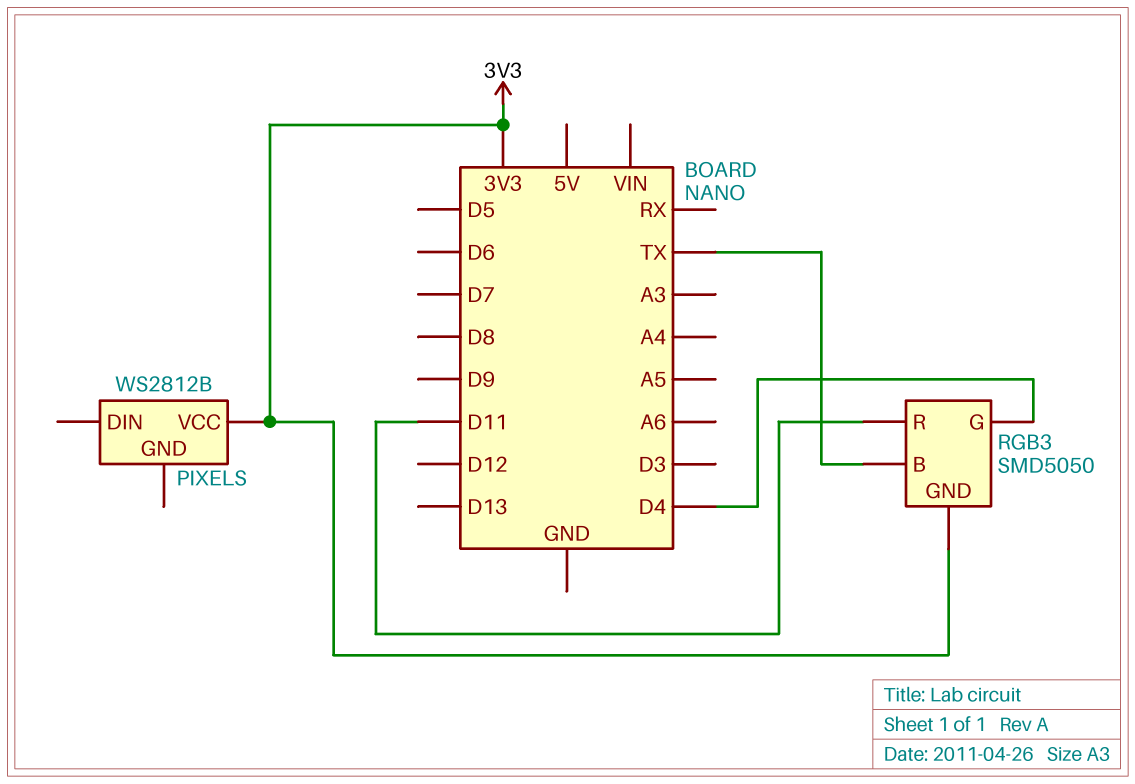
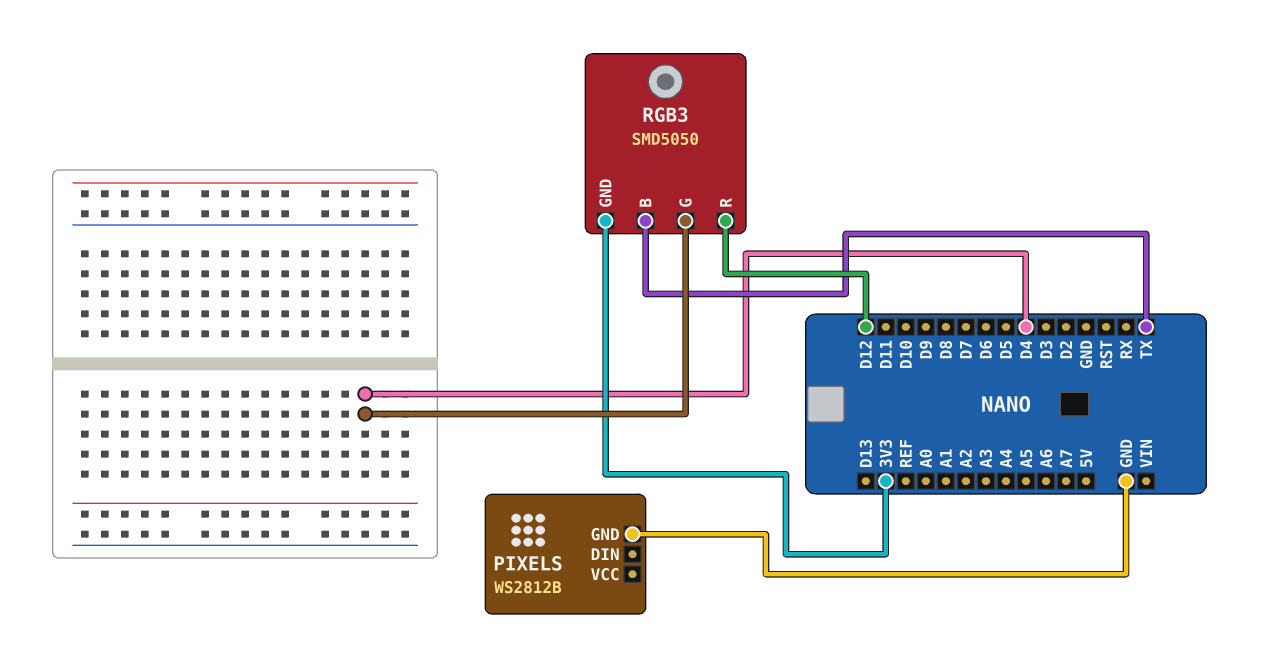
PIXELS pin GND: none -> GND
PIXELS pin VCC: 3V3 -> none
RGB3 pin R: D11 -> D12

